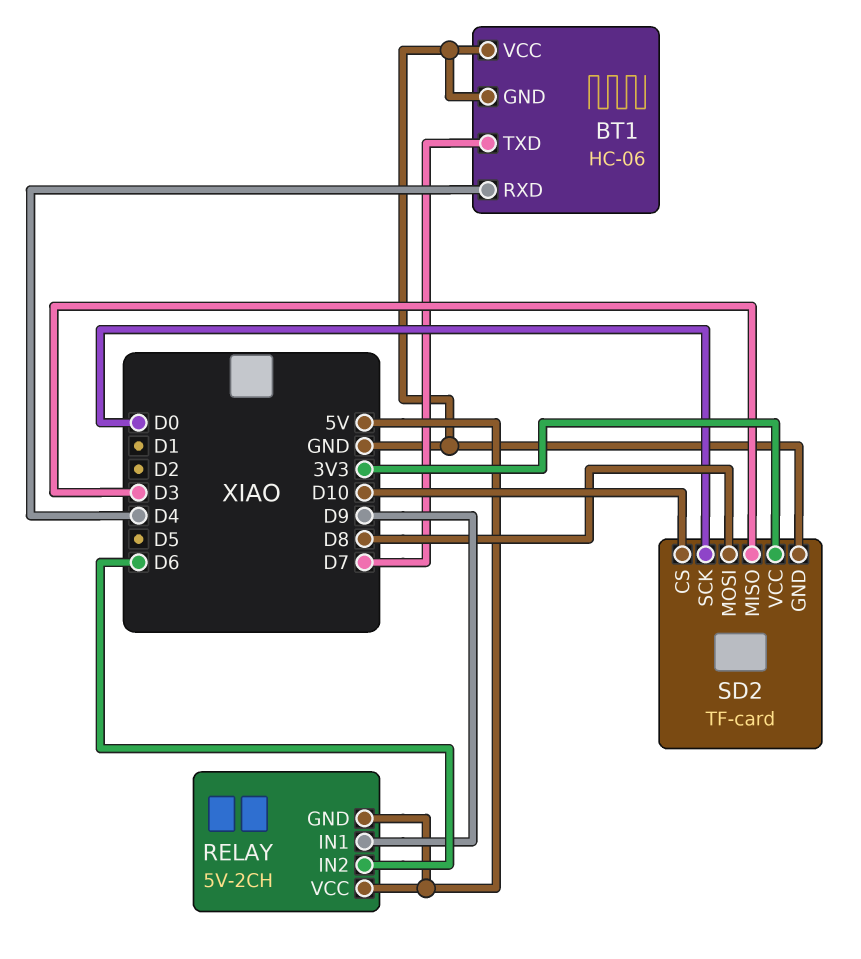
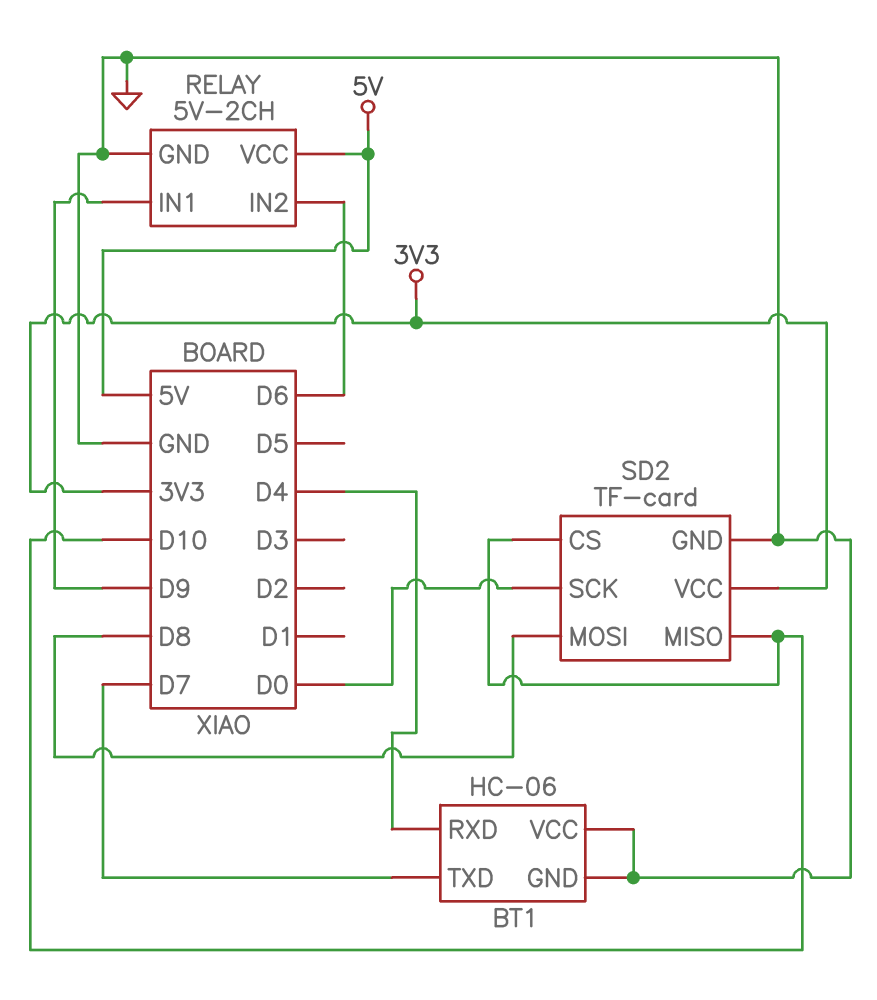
RELAY pin GND: 5V -> GND
SD2 pin MISO: D3 -> D10

